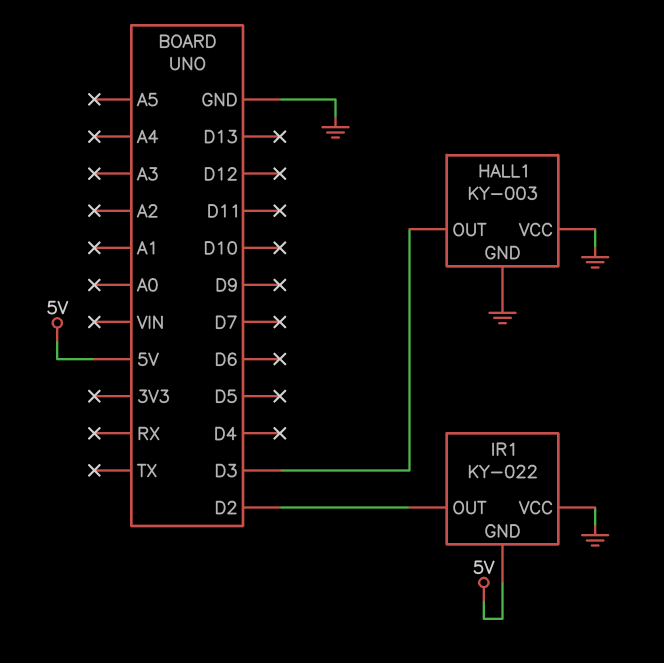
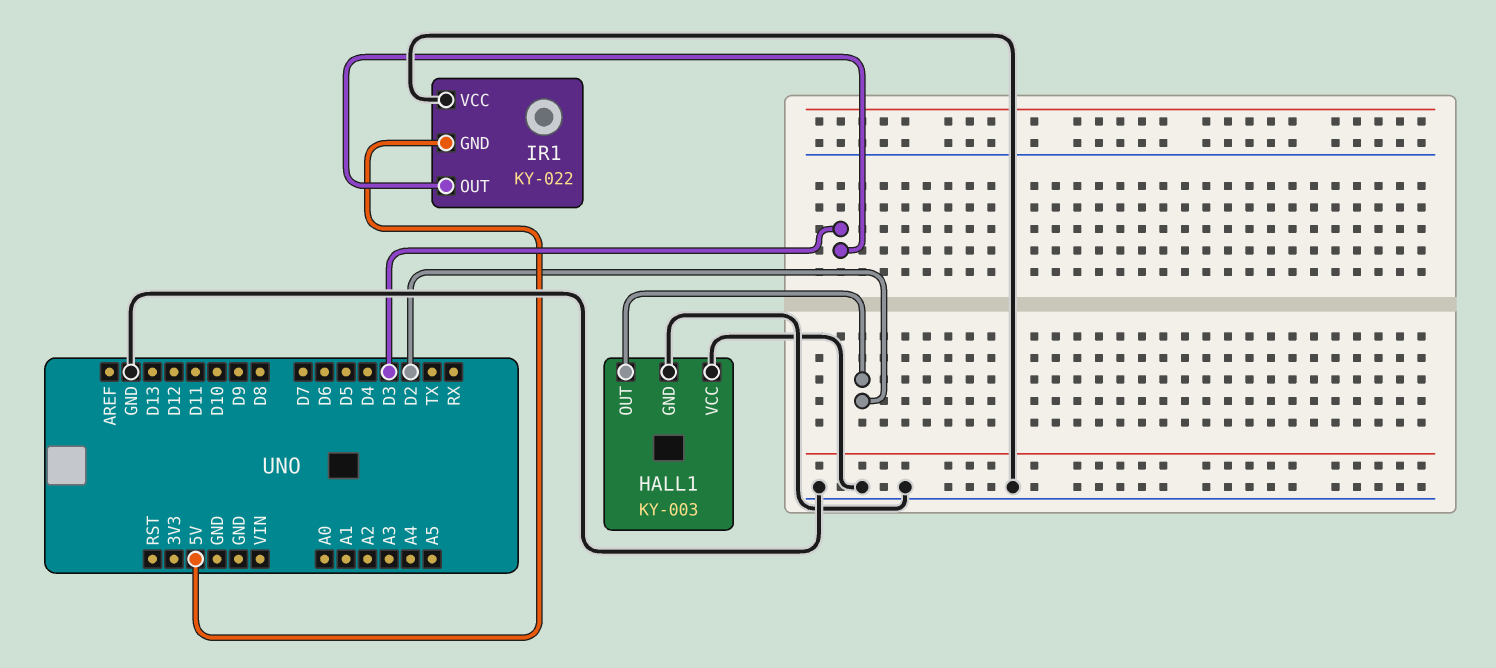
HALL1 pin OUT: D3 -> D2
IR1 pin OUT: D2 -> D3

